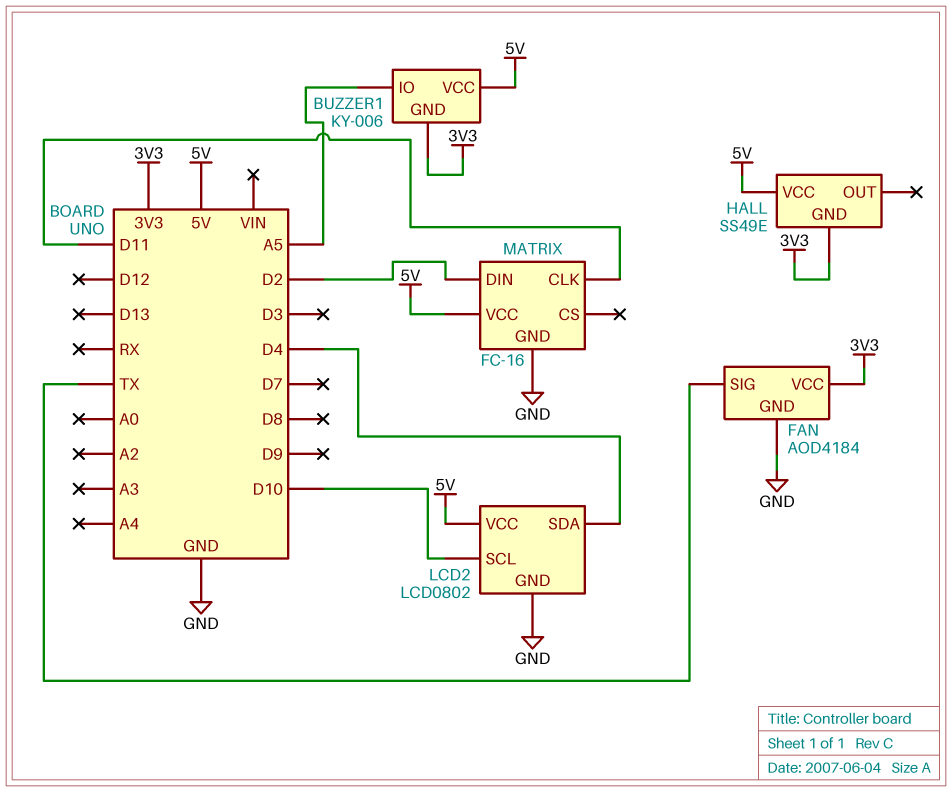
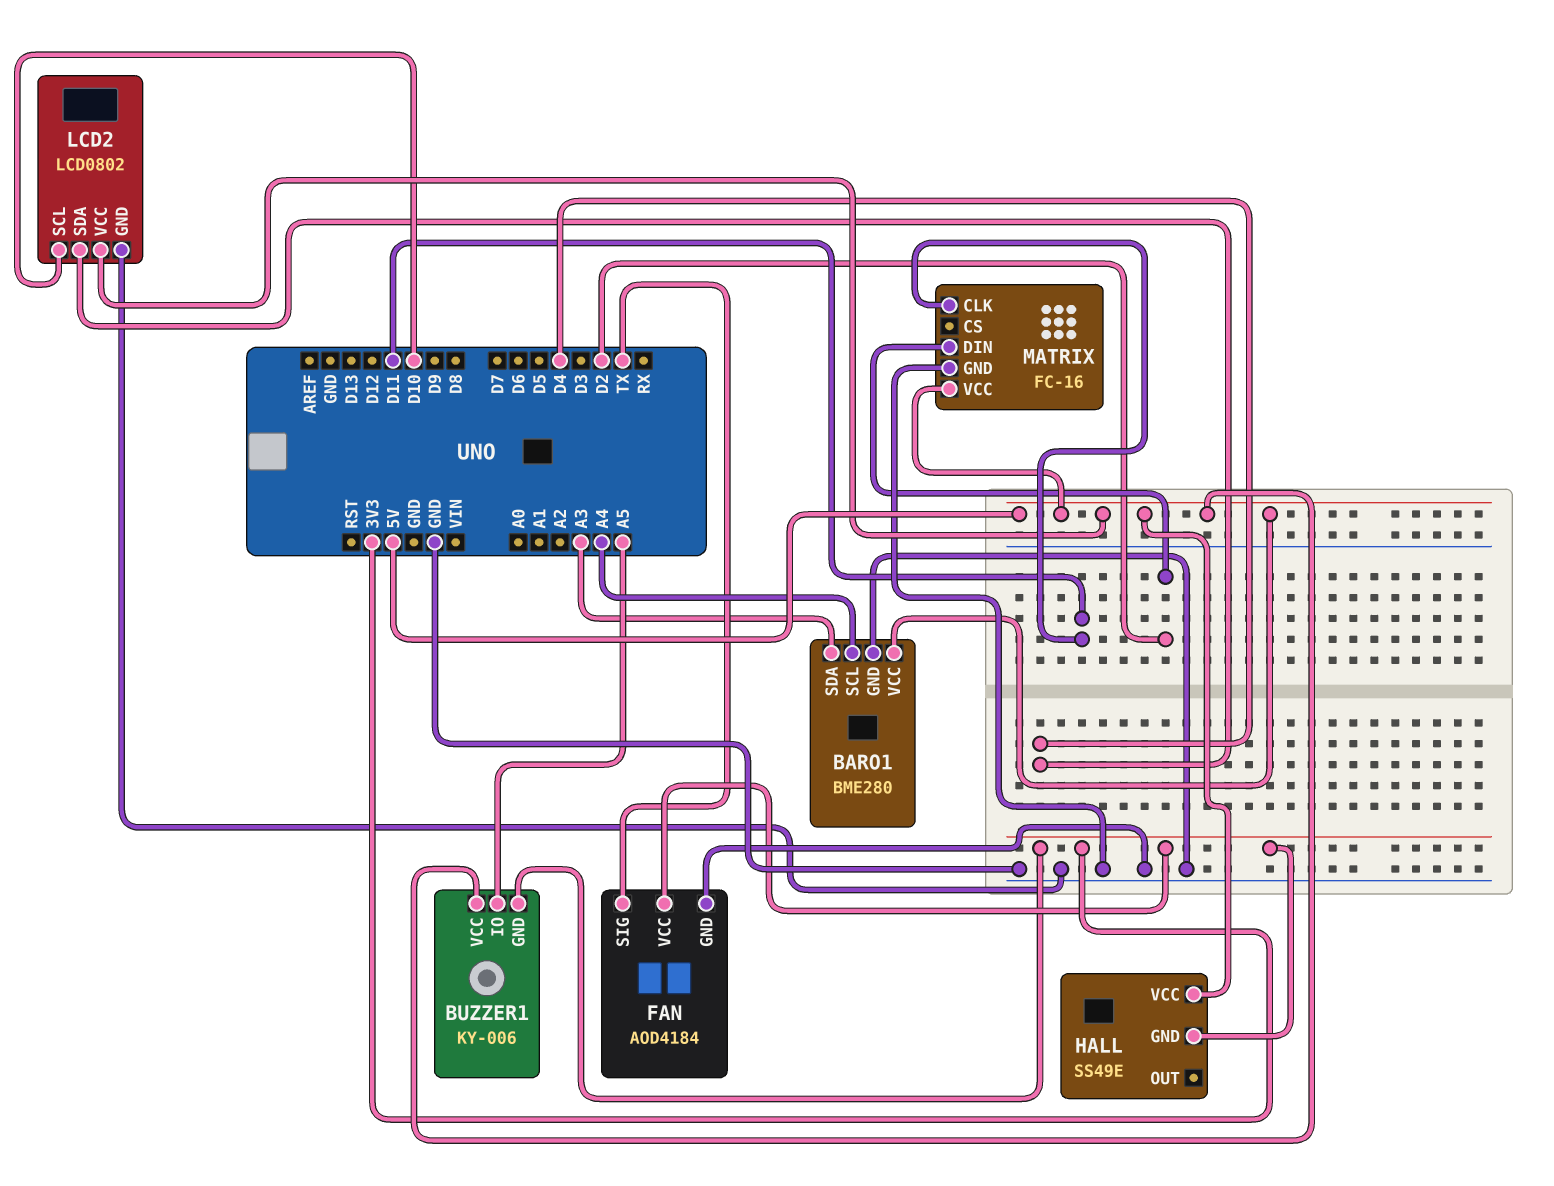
BARO1: none -> BME280
BARO1 pin GND: none -> GND
BARO1 pin SCL: none -> A4
BARO1 pin SDA: none -> A3
BARO1 pin VCC: none -> 5V

